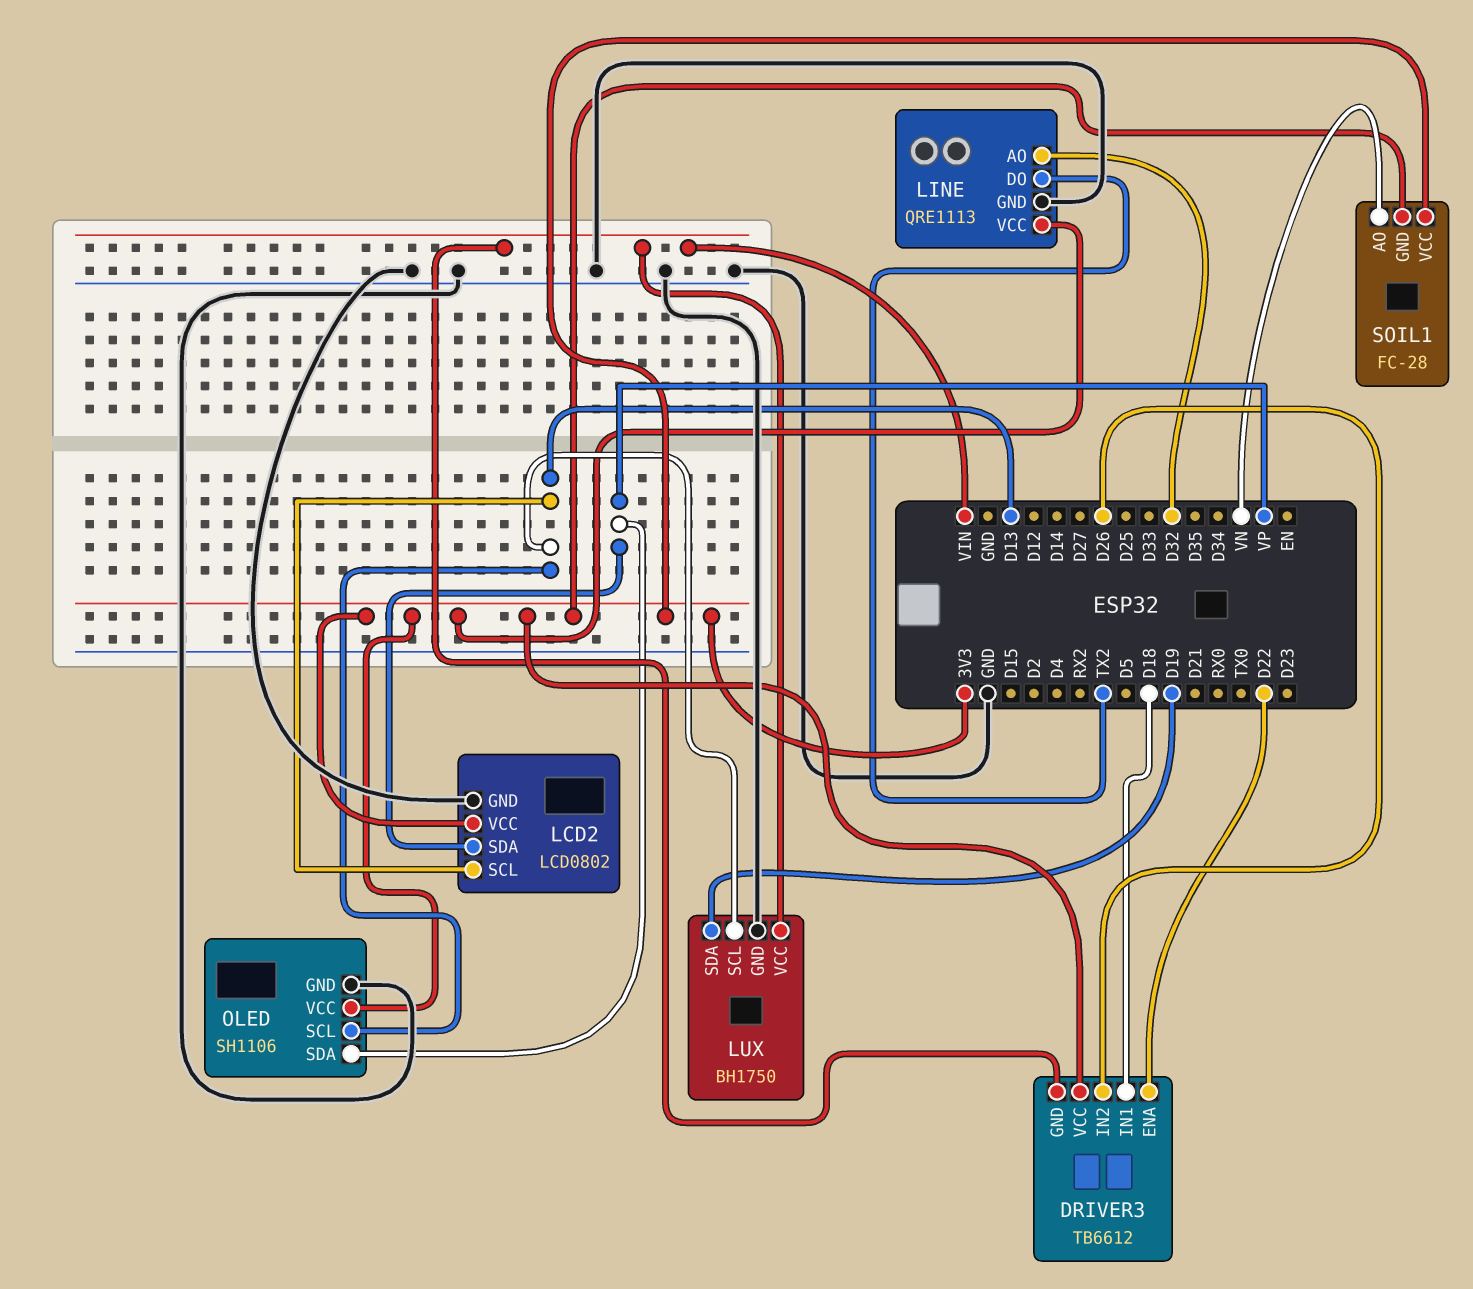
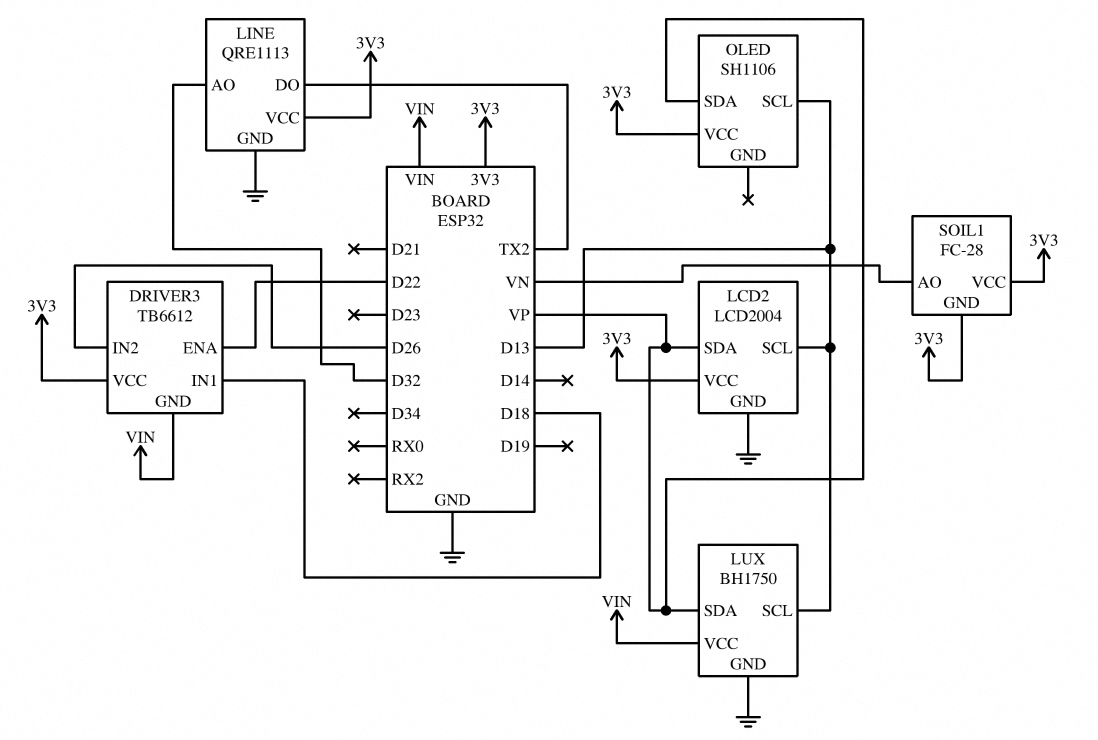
LCD2: LCD0802 -> LCD2004
LUX pin SDA: D19 -> VP
OLED pin GND: GND -> none

